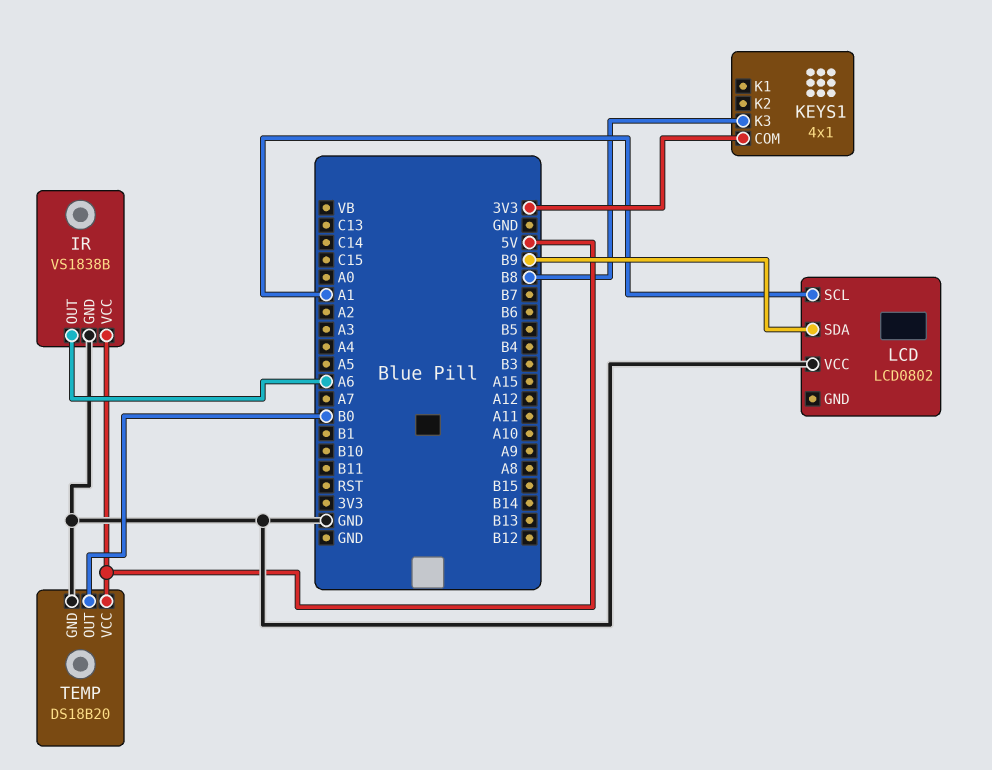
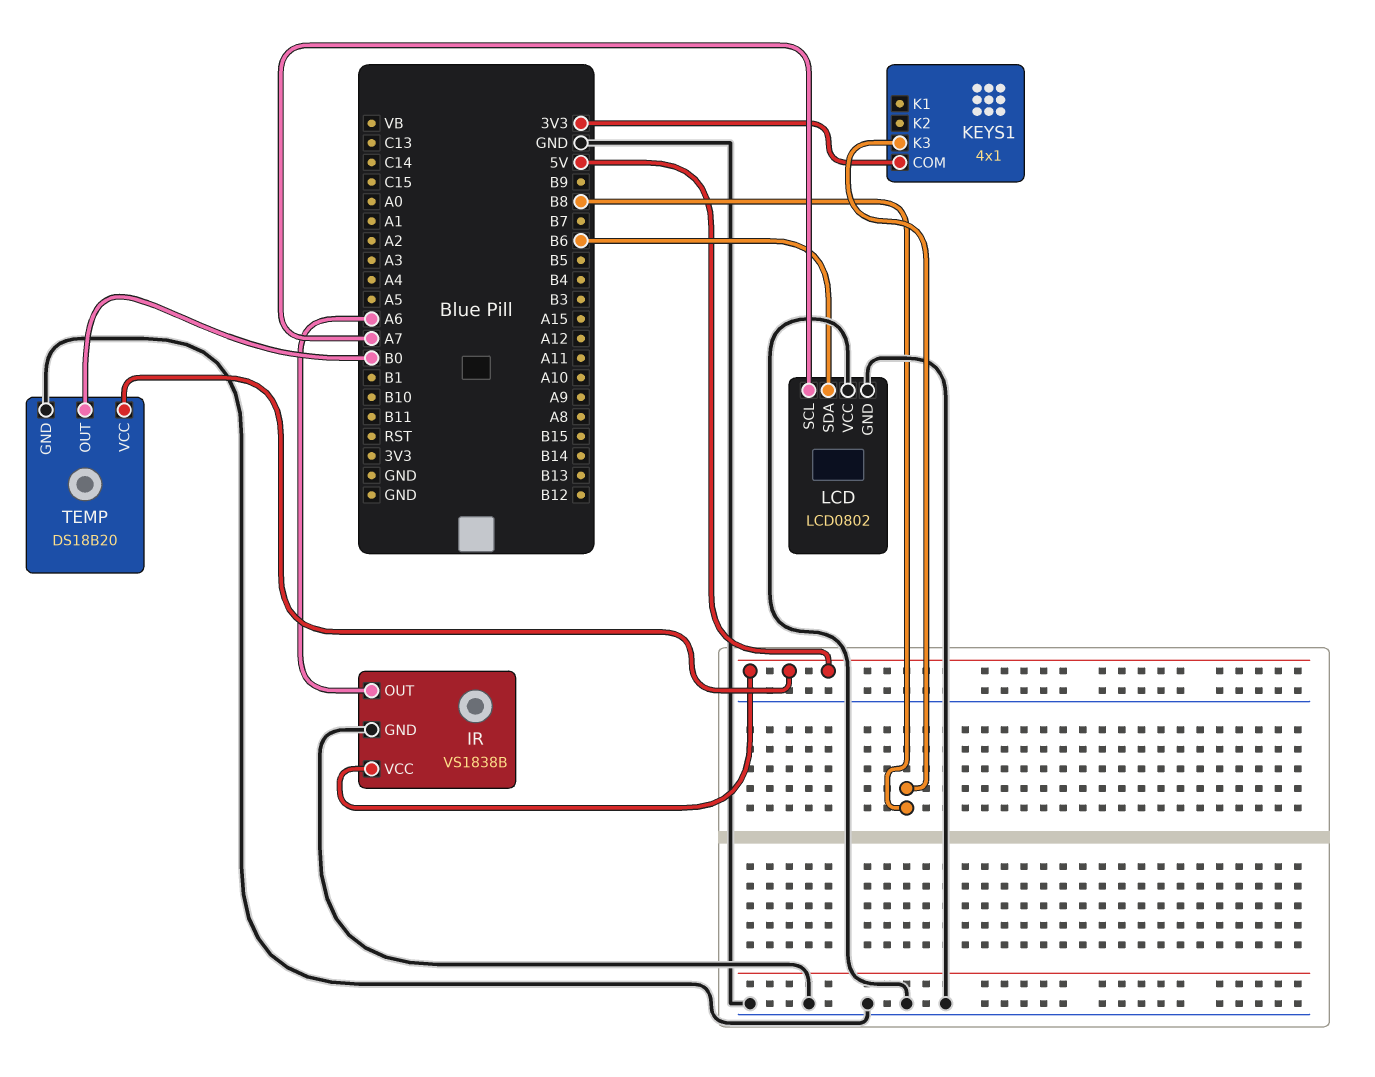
LCD pin GND: none -> GND
LCD pin SCL: A1 -> A7
LCD pin SDA: B9 -> B6

